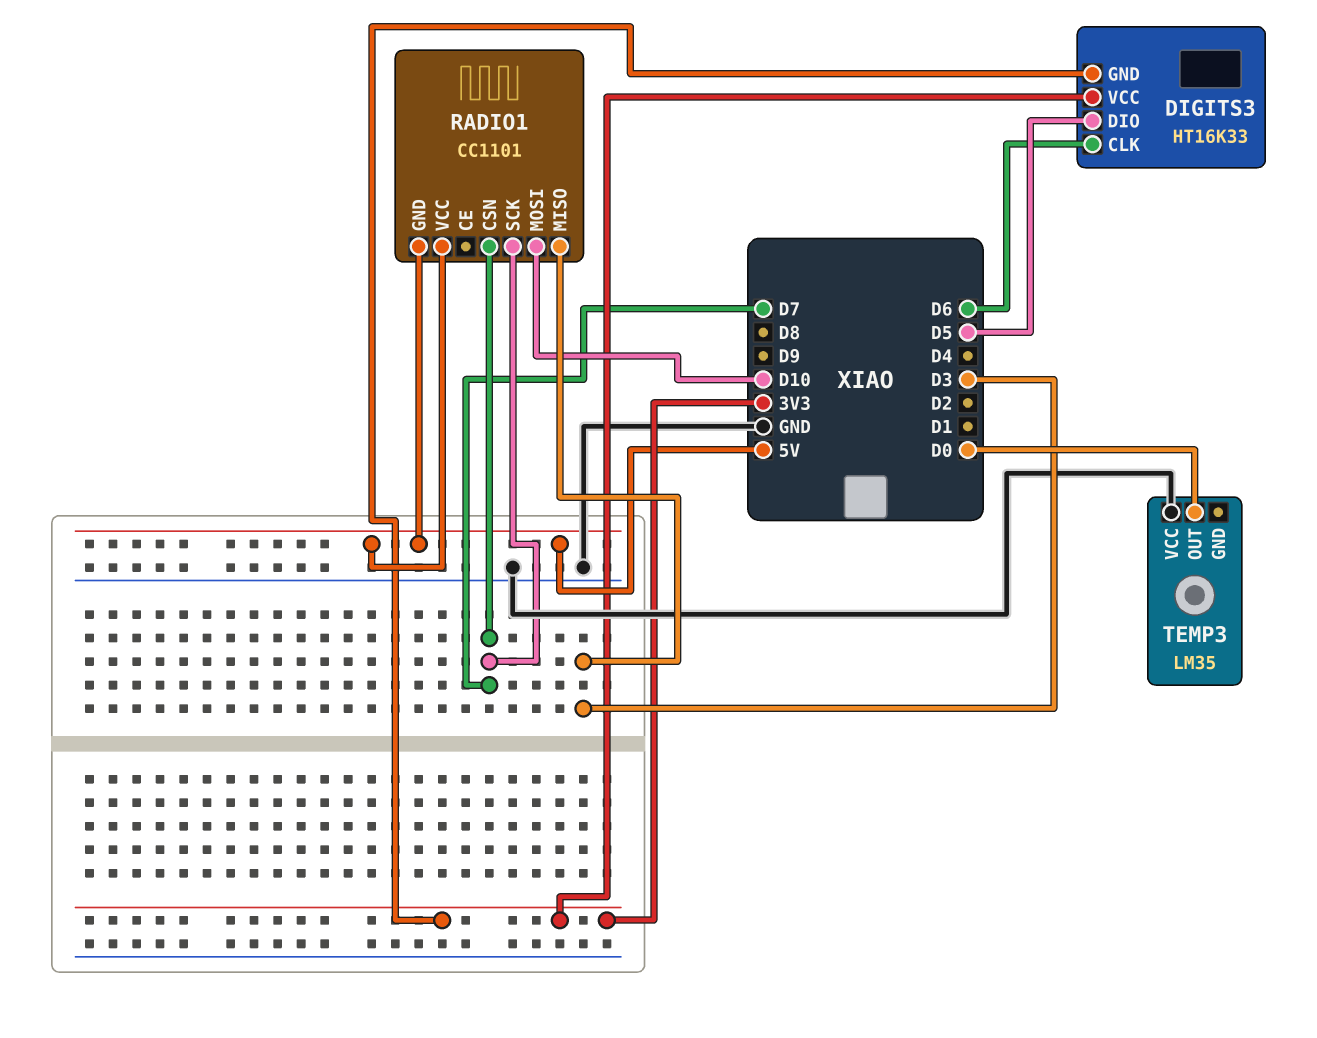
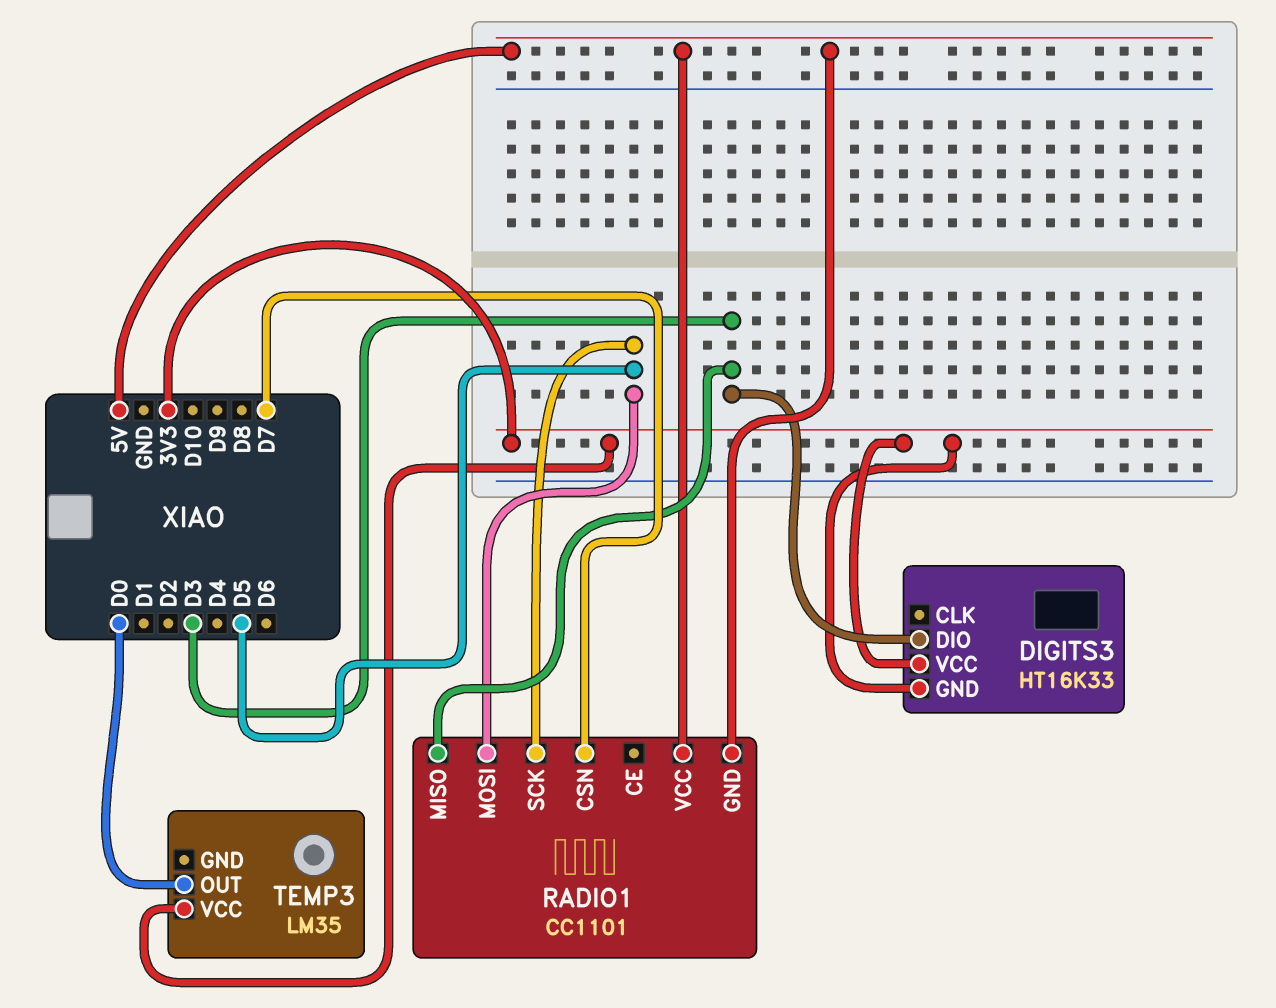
DIGITS3 pin CLK: D6 -> none
DIGITS3 pin DIO: D5 -> D3
RADIO1 pin MOSI: D10 -> D5
RADIO1 pin SCK: D7 -> D5
TEMP3 pin VCC: GND -> 3V3

